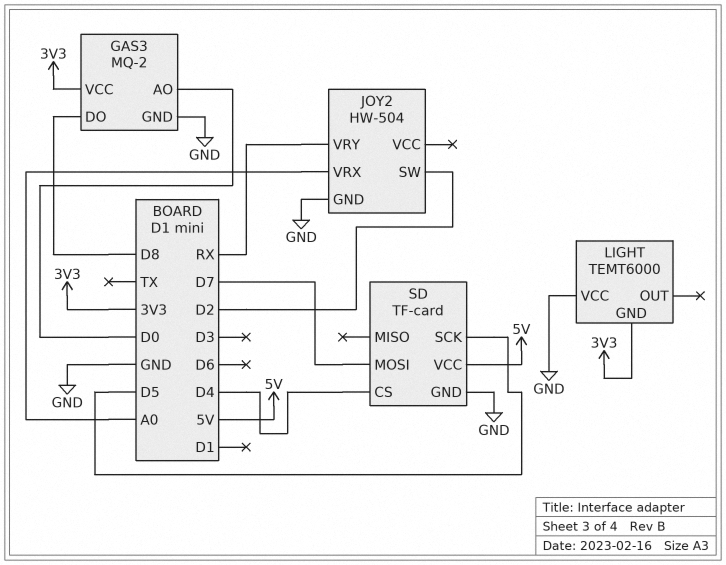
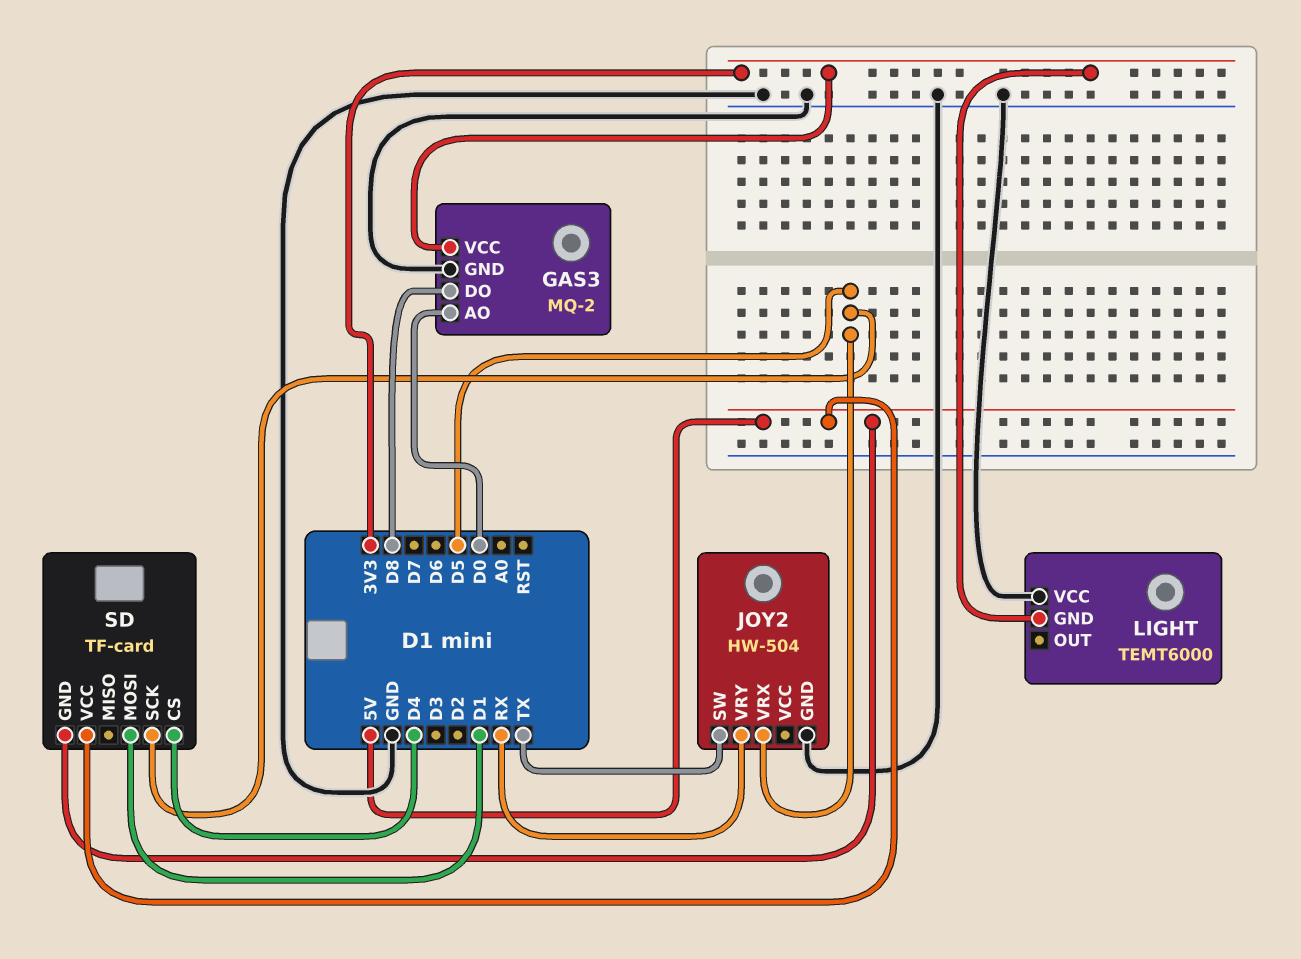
JOY2 pin SW: D2 -> TX
JOY2 pin VRX: A0 -> D5
SD pin GND: GND -> 5V
SD pin MOSI: D7 -> D1

